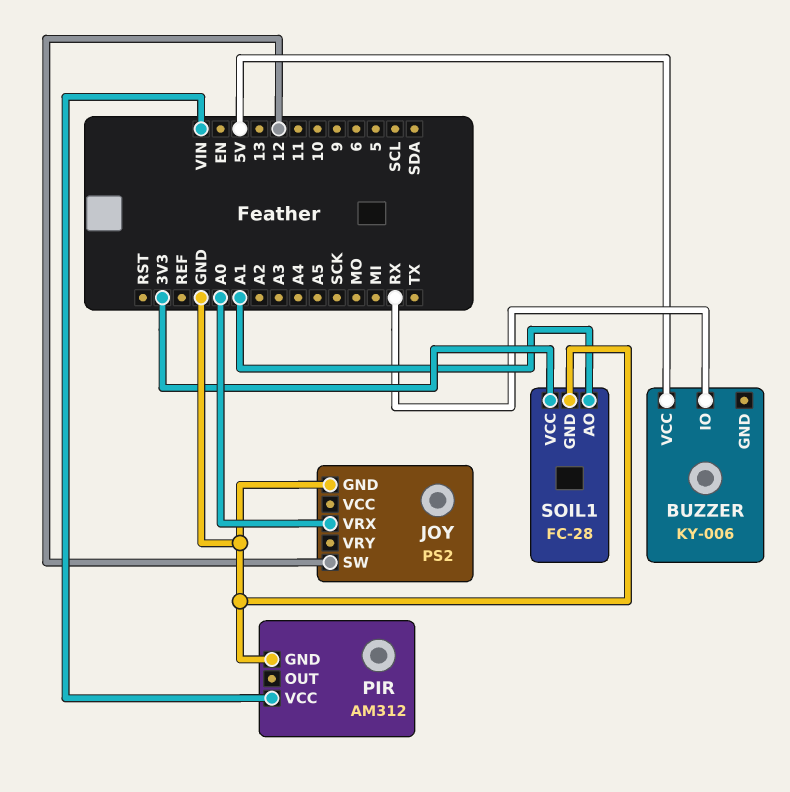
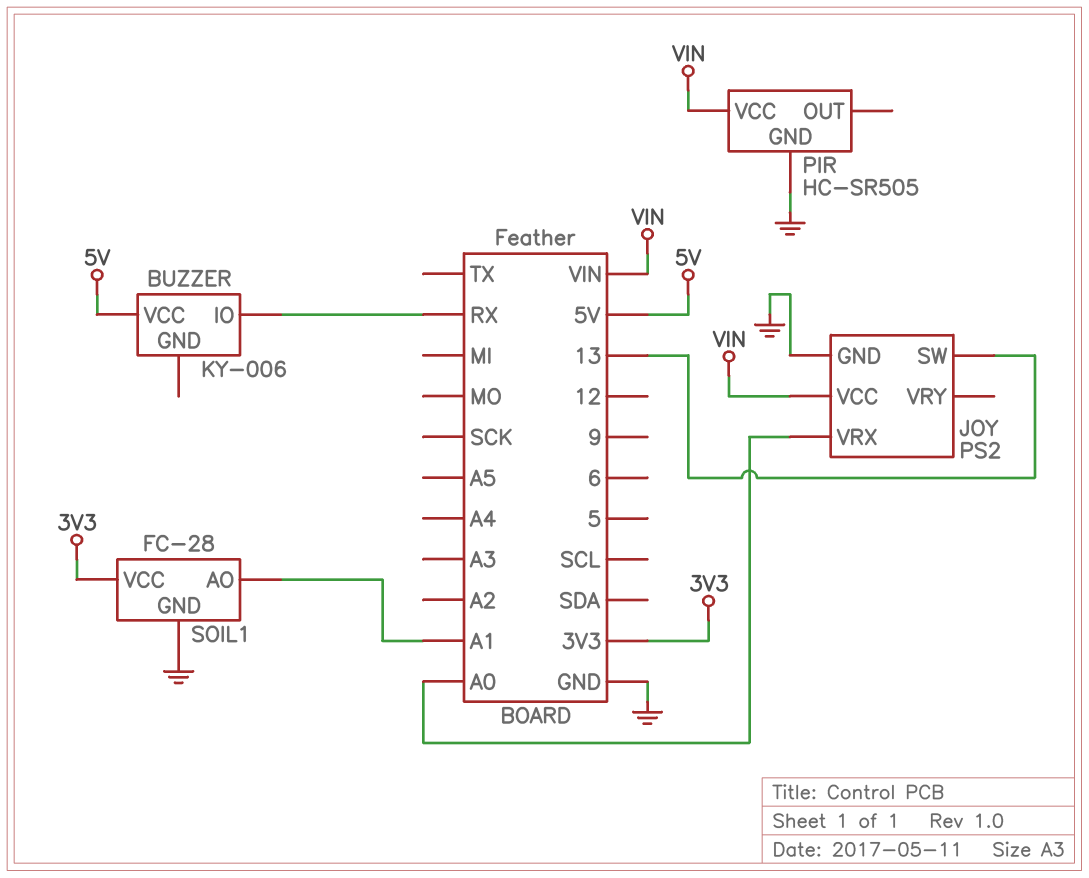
JOY pin SW: 12 -> 13
JOY pin VCC: none -> VIN
PIR: AM312 -> HC-SR505

